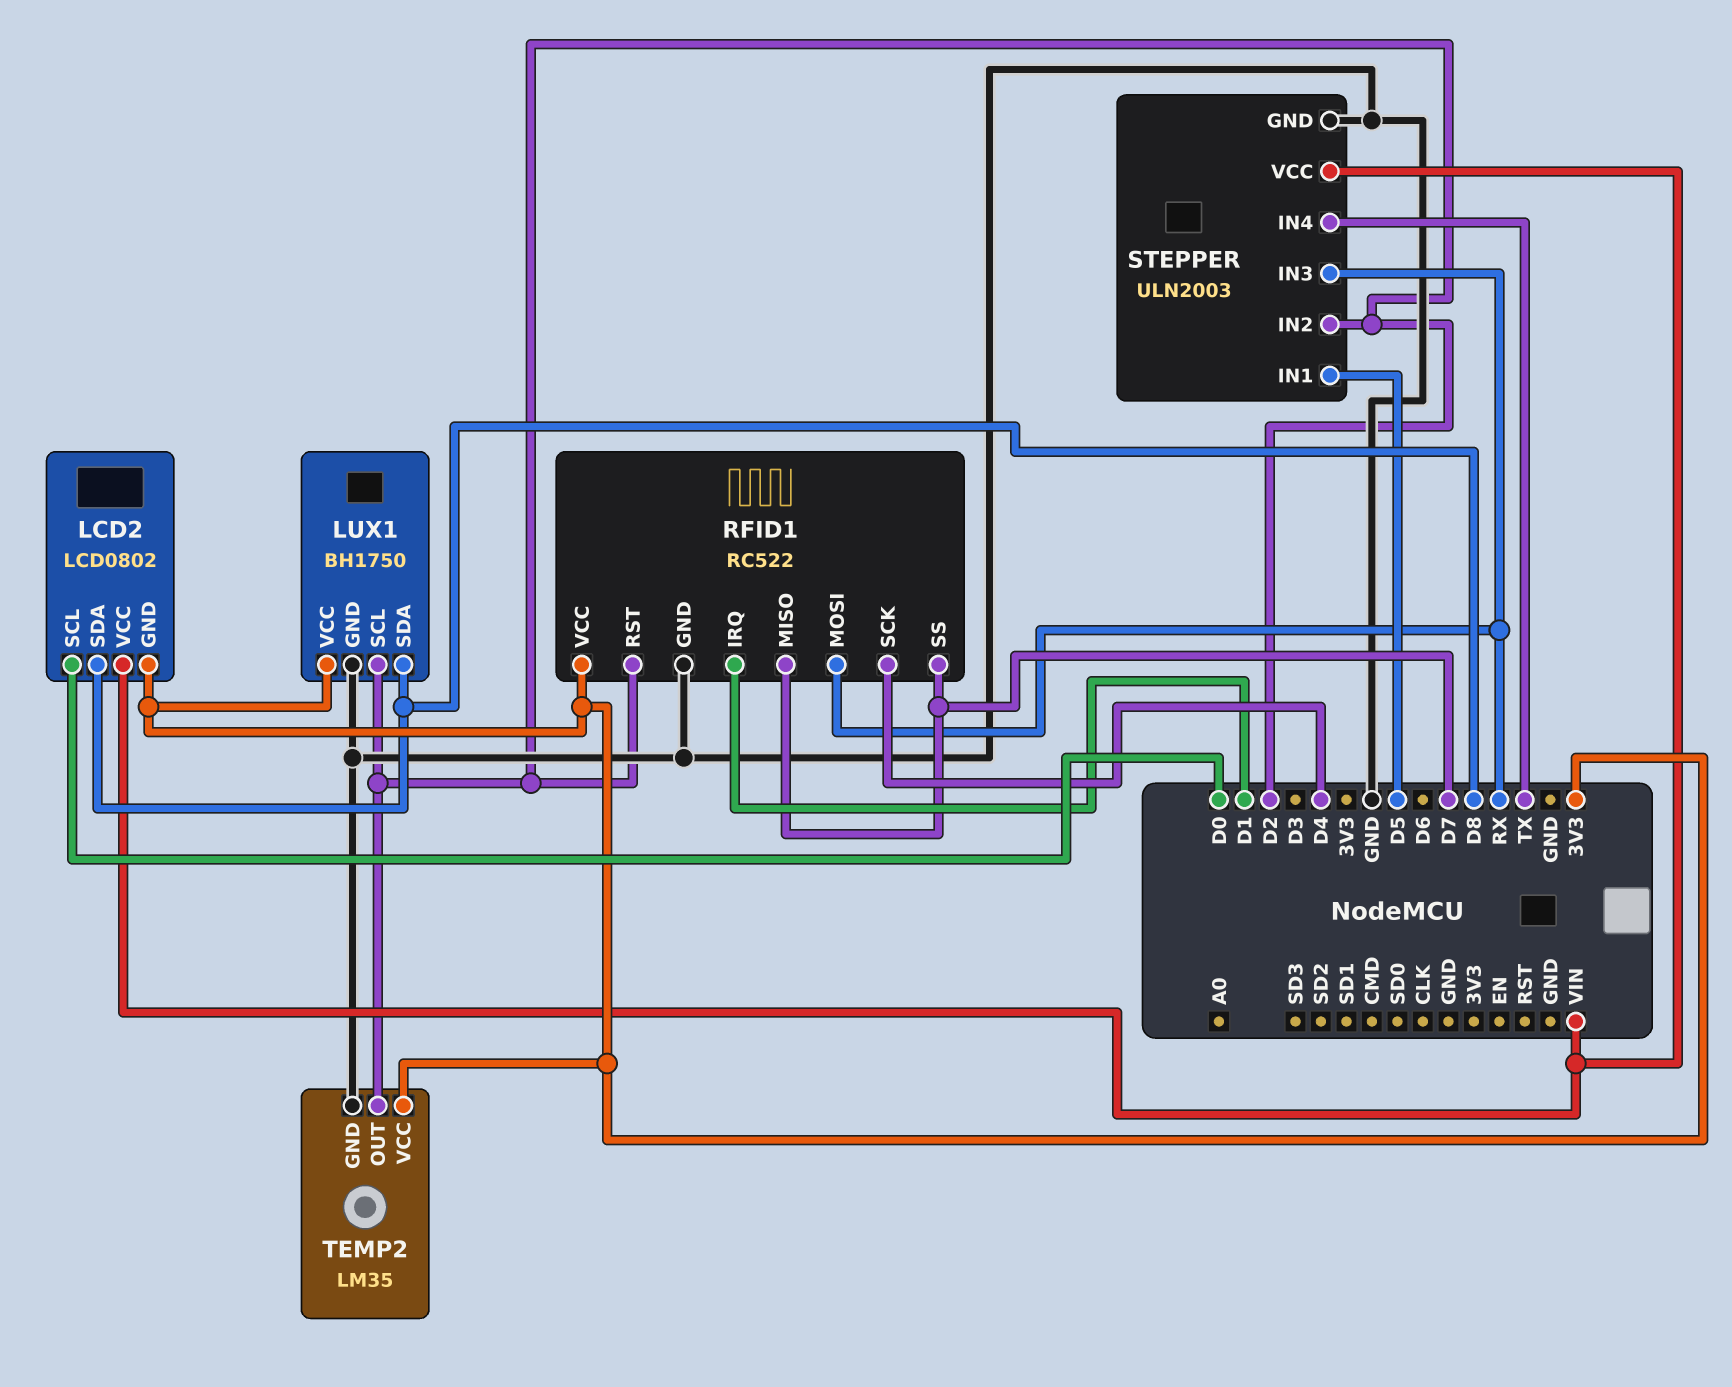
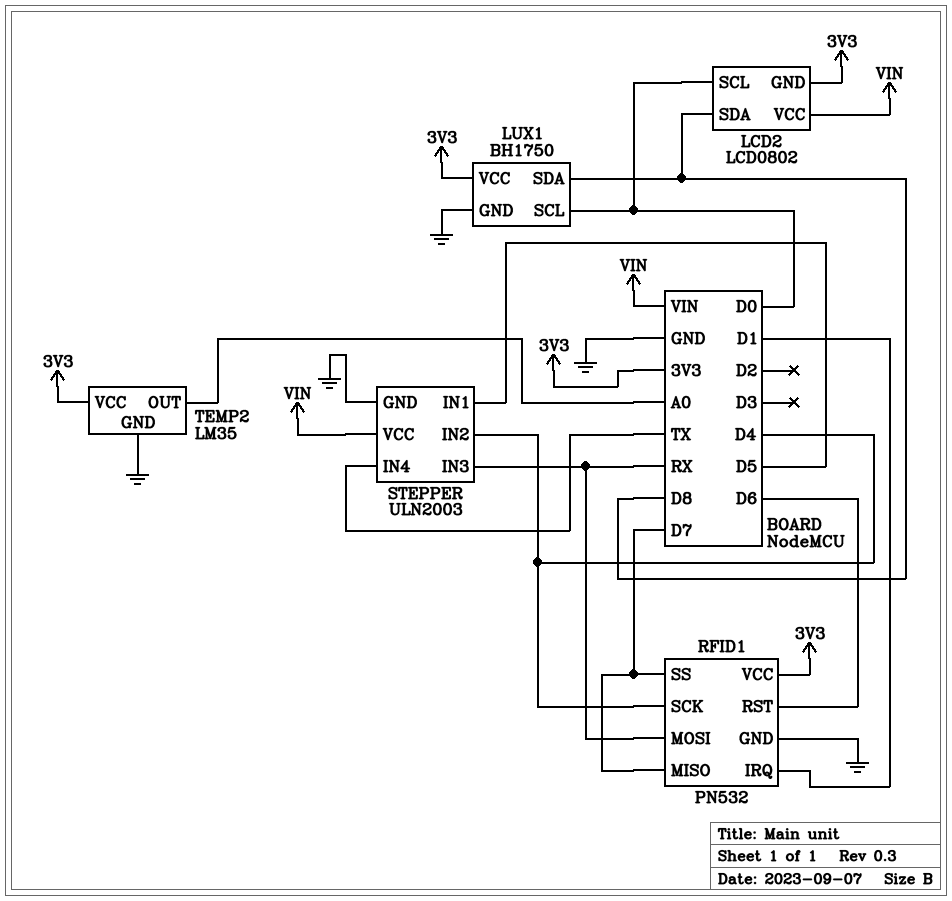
LUX1 pin SCL: D2 -> D0
RFID1: RC522 -> PN532
RFID1 pin RST: D2 -> D6
STEPPER pin IN2: D2 -> D4
TEMP2 pin OUT: D2 -> A0

